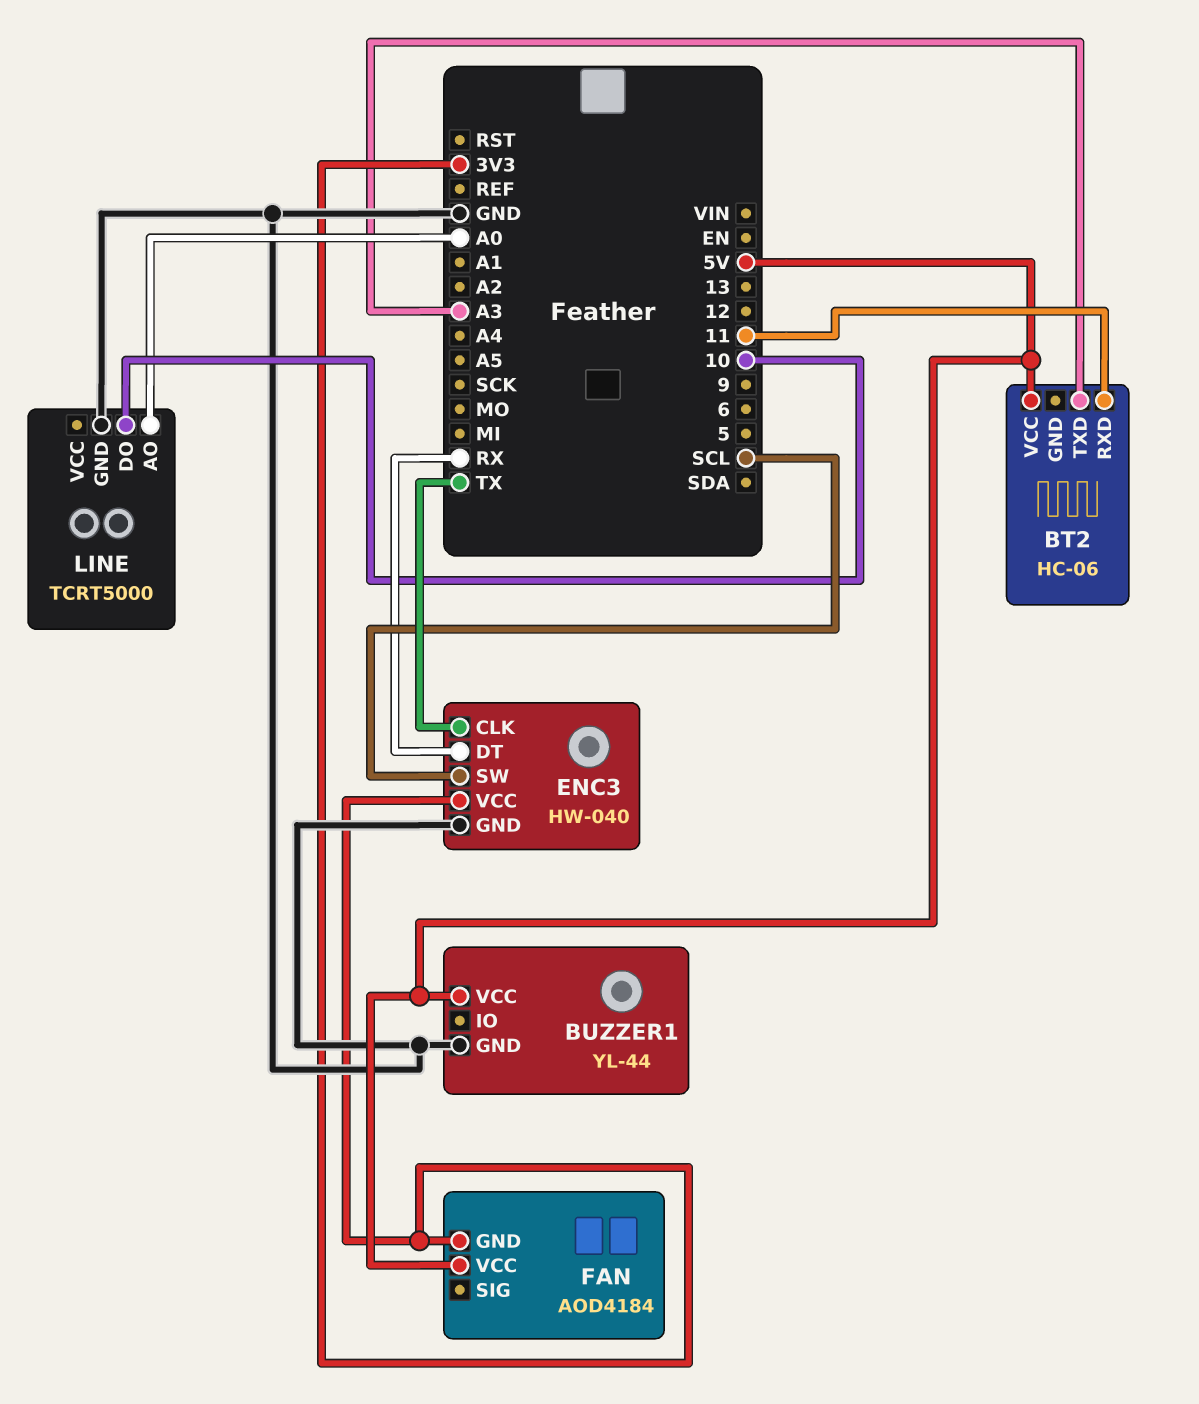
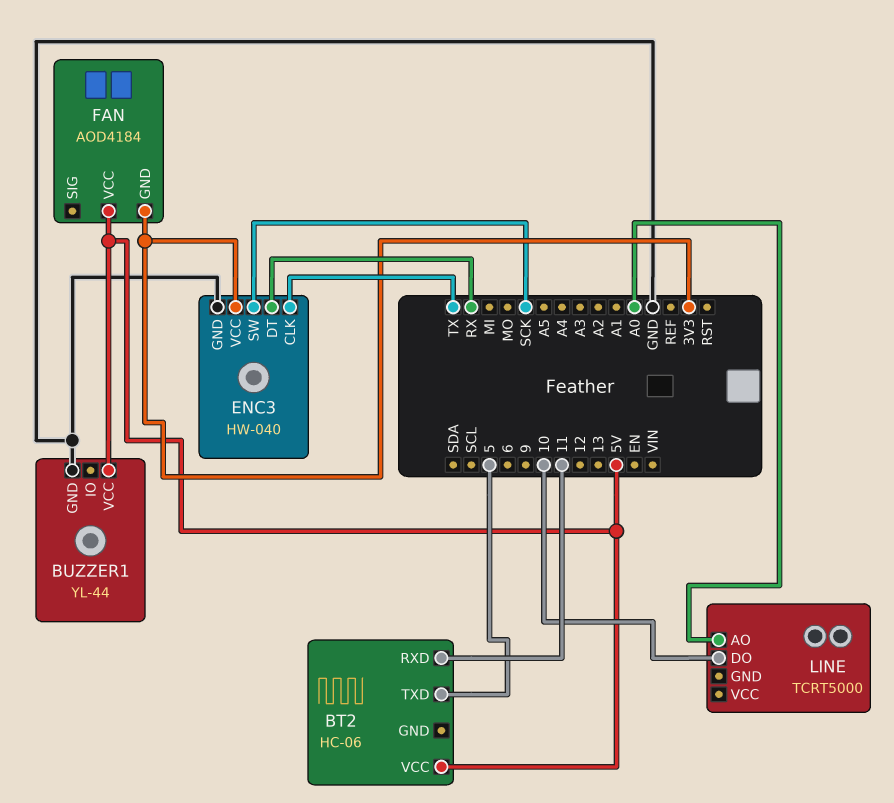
BT2 pin TXD: A3 -> 5
ENC3 pin SW: SCL -> SCK
LINE pin GND: GND -> none

